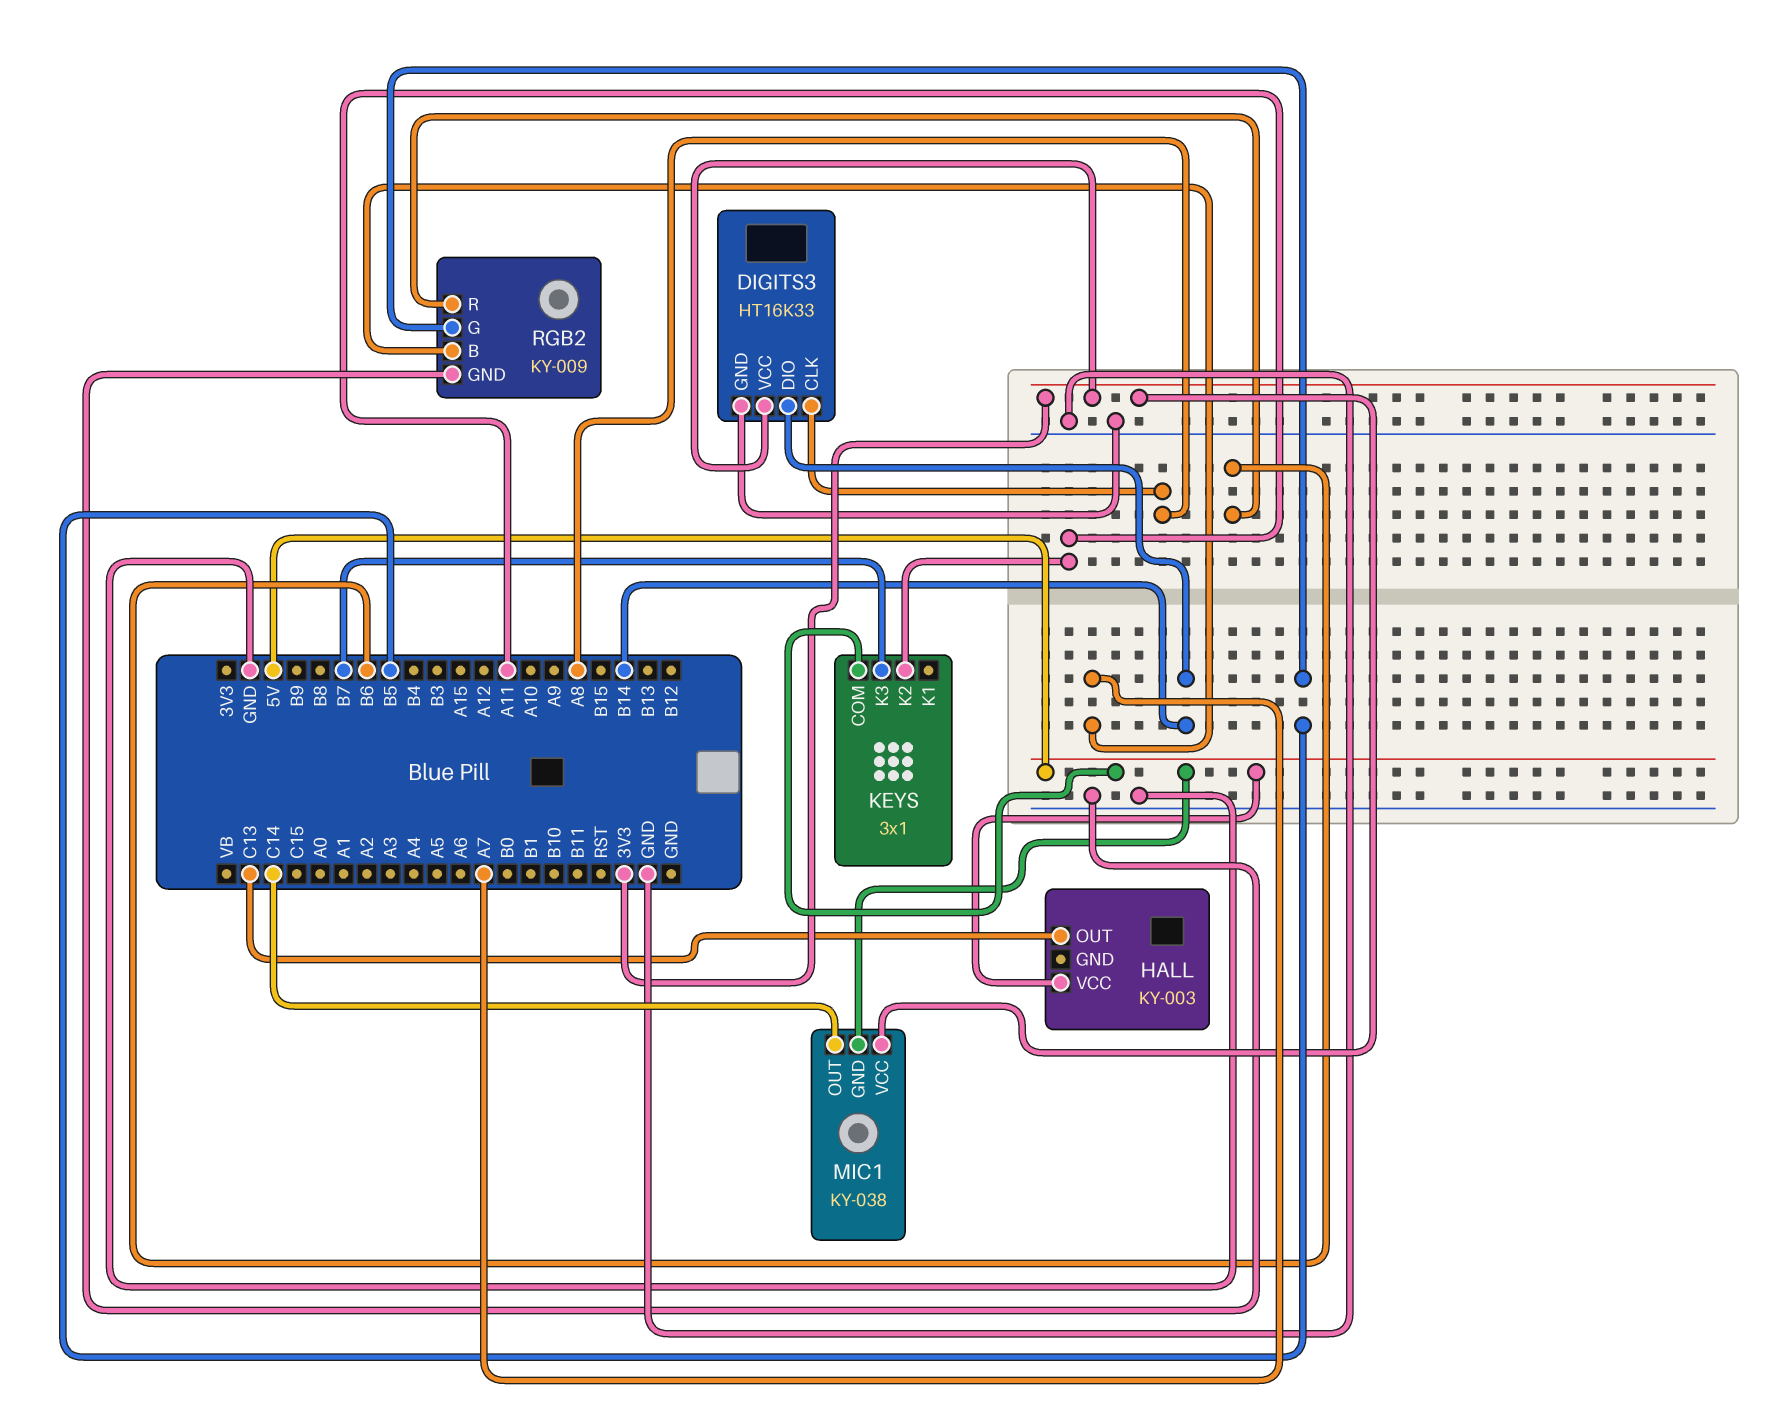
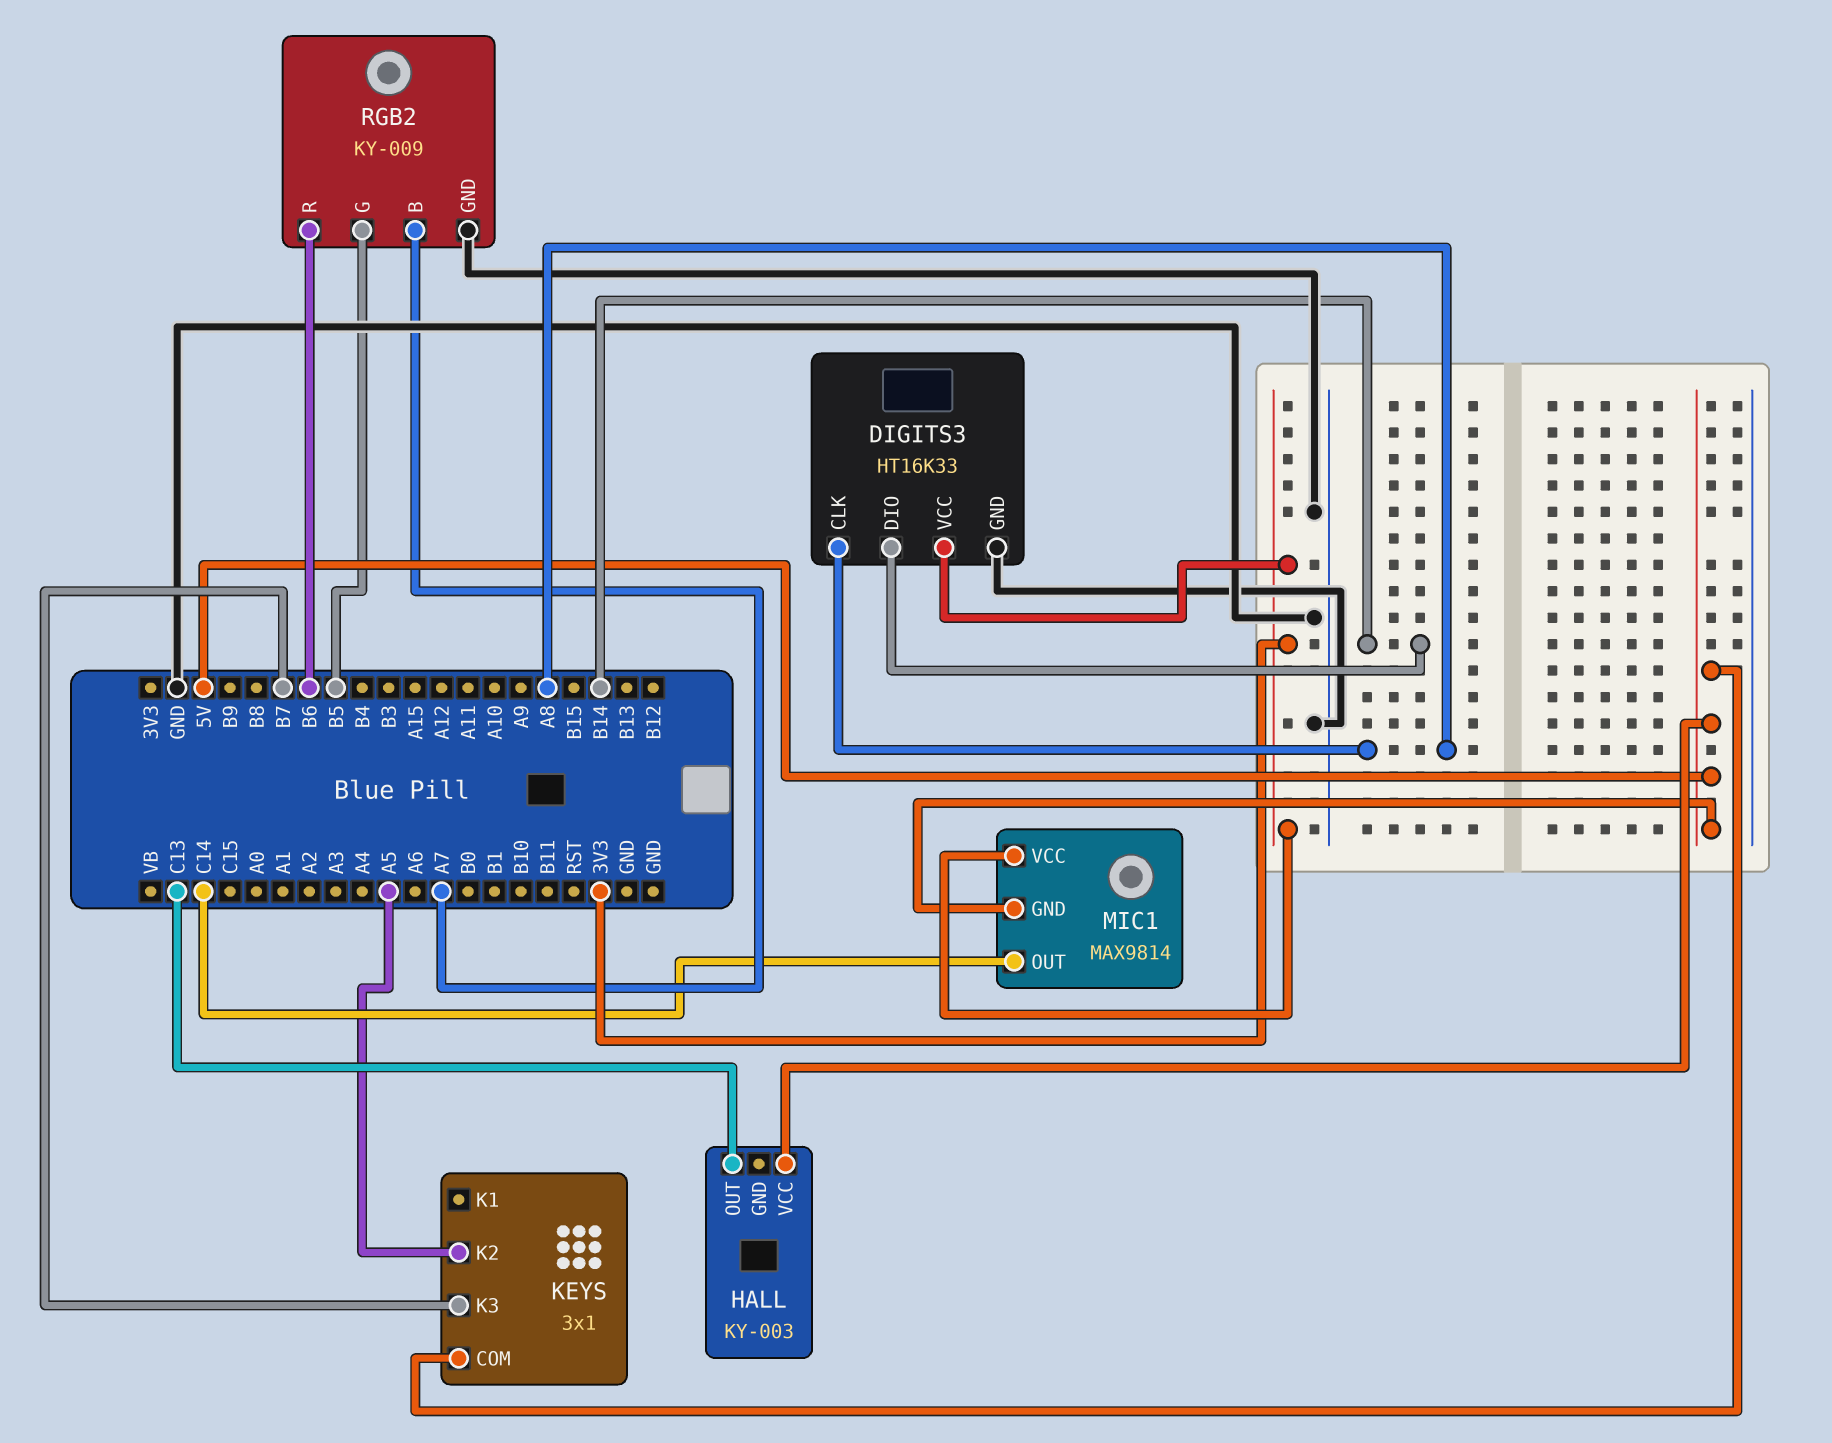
KEYS pin K2: A11 -> A5
MIC1: KY-038 -> MAX9814

